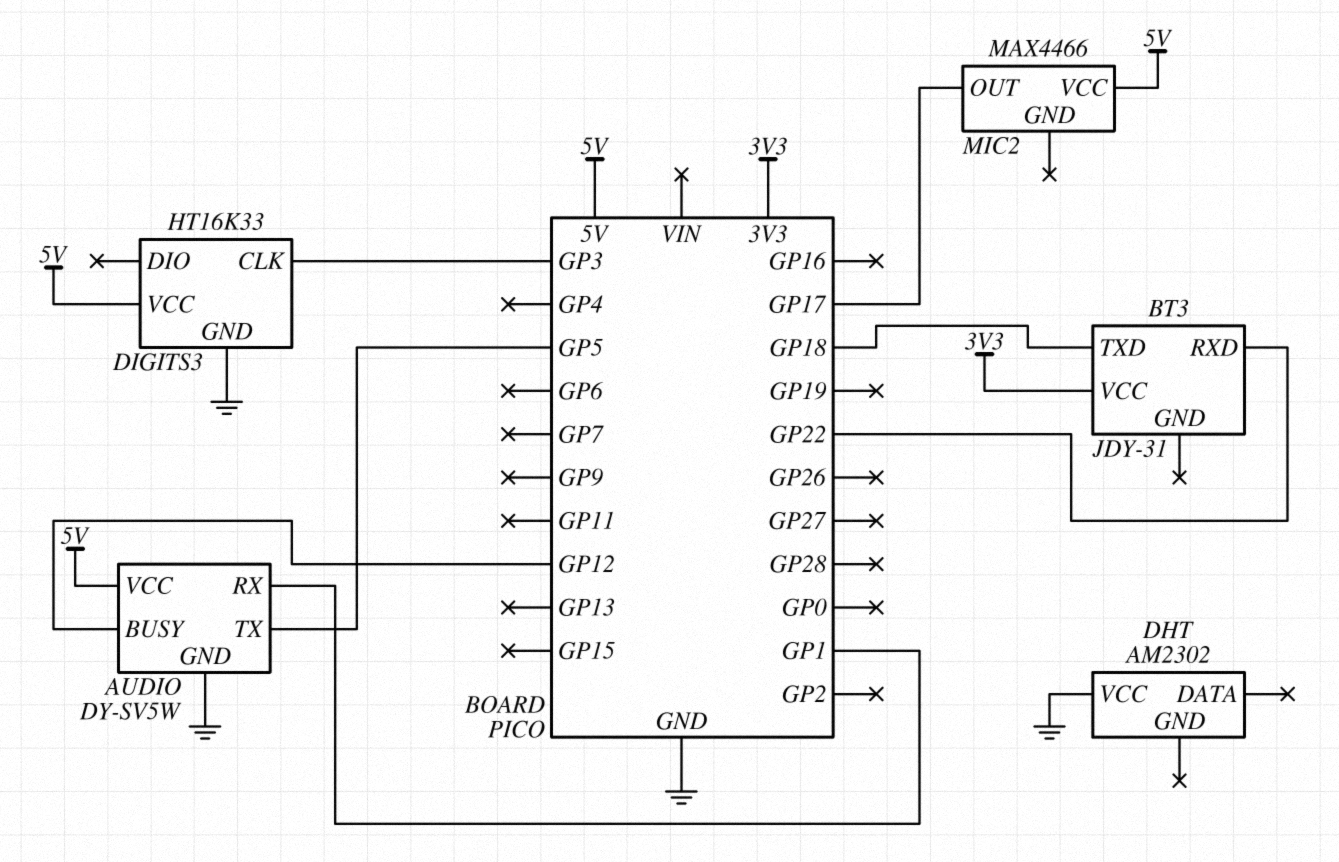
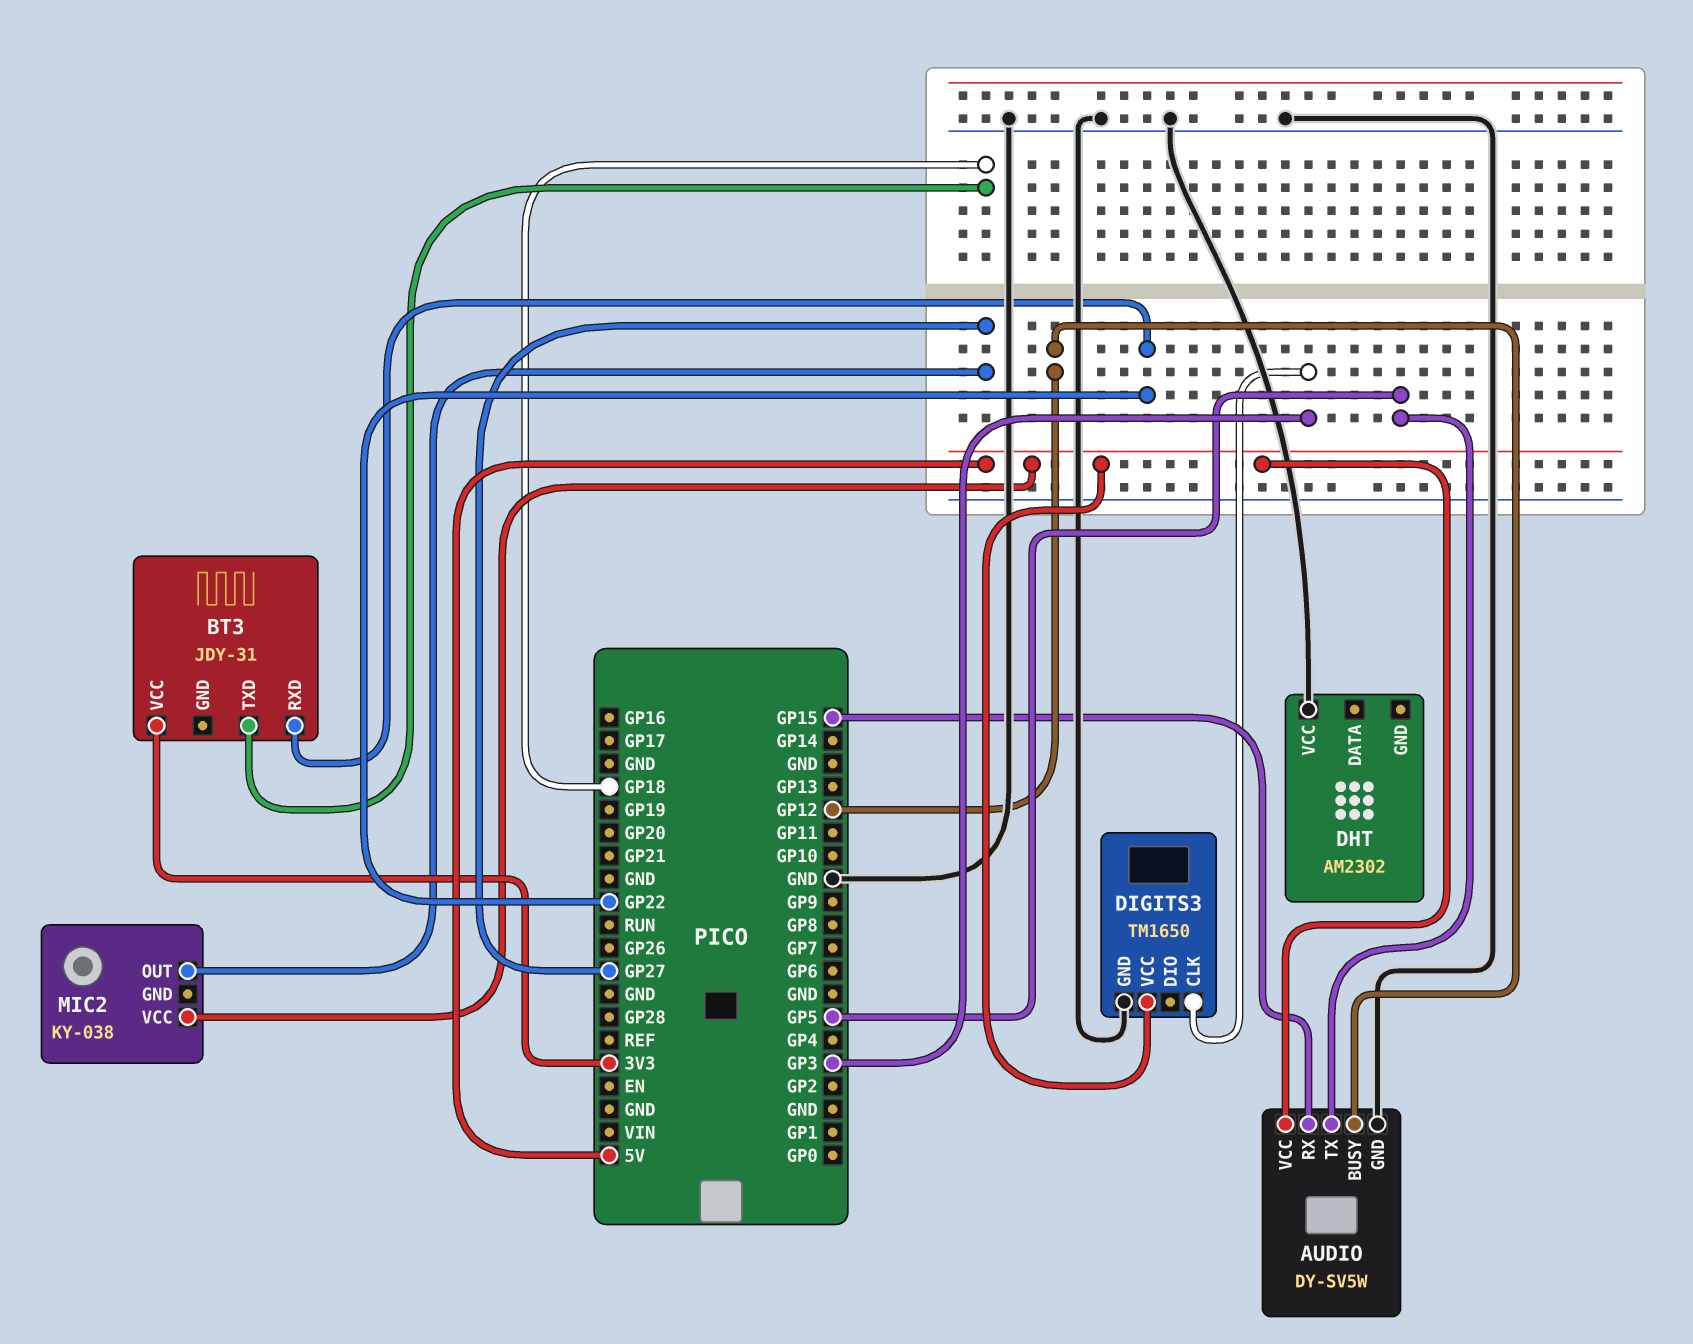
AUDIO pin RX: GP1 -> GP15
DIGITS3: HT16K33 -> TM1650
MIC2: MAX4466 -> KY-038
MIC2 pin OUT: GP17 -> GP27

